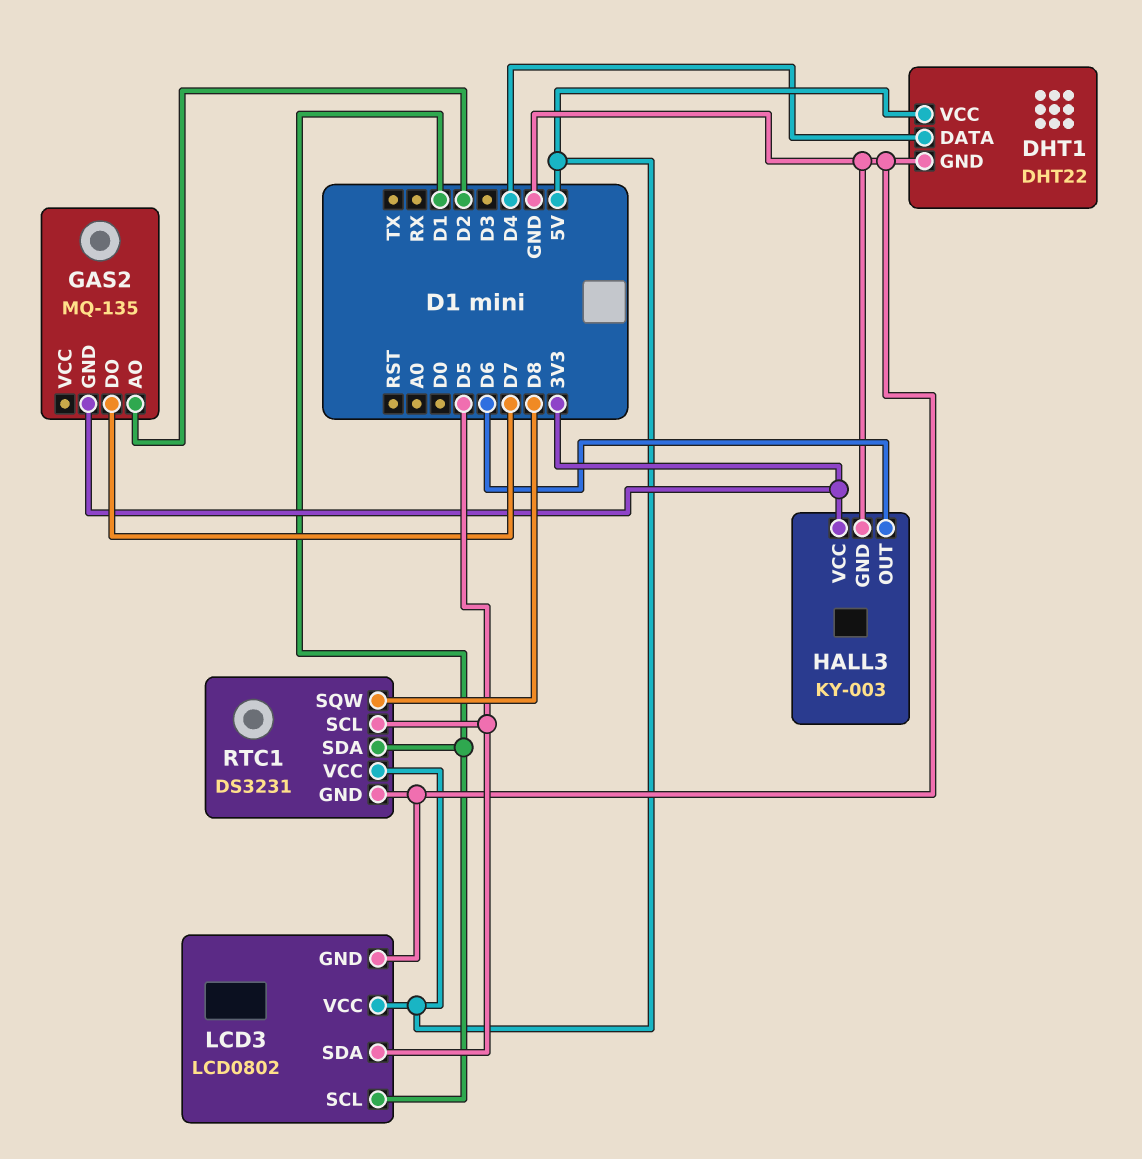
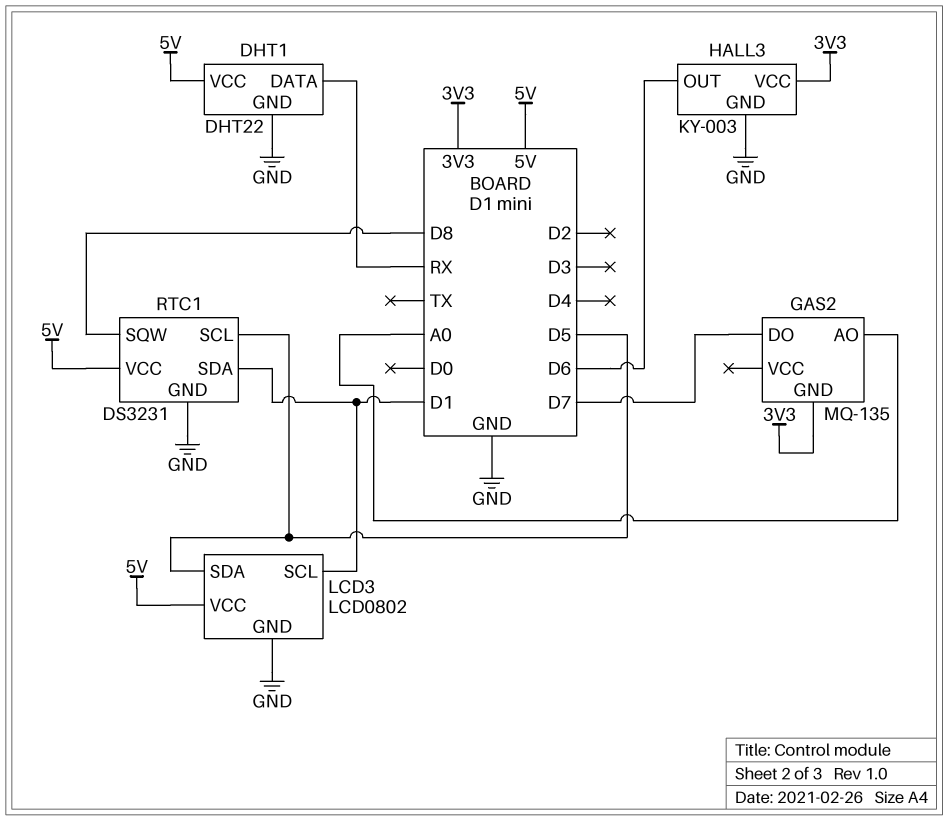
DHT1 pin DATA: D4 -> RX
GAS2 pin AO: D2 -> A0

